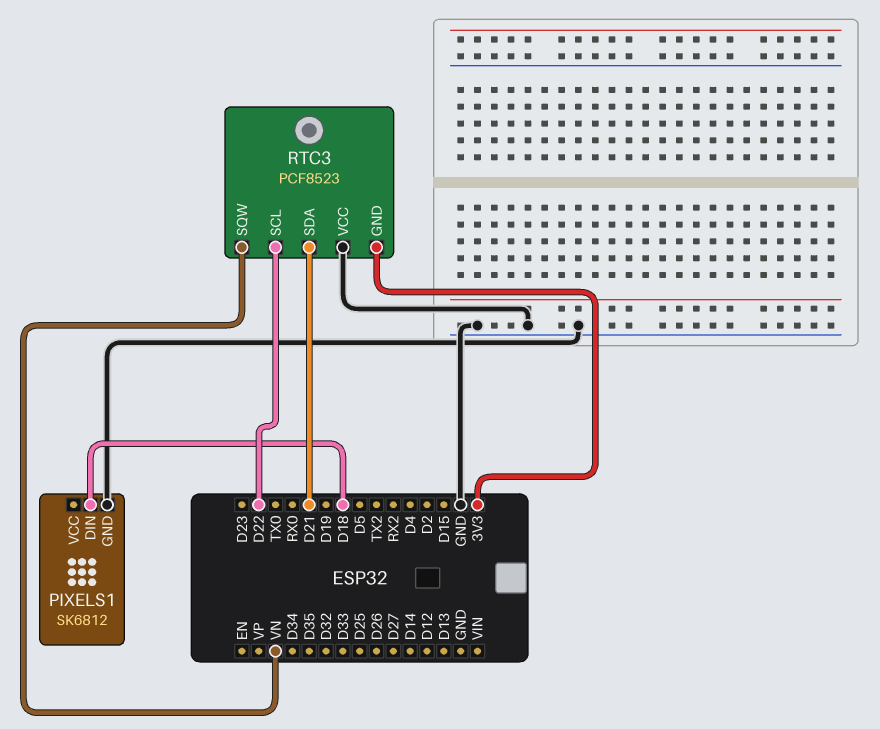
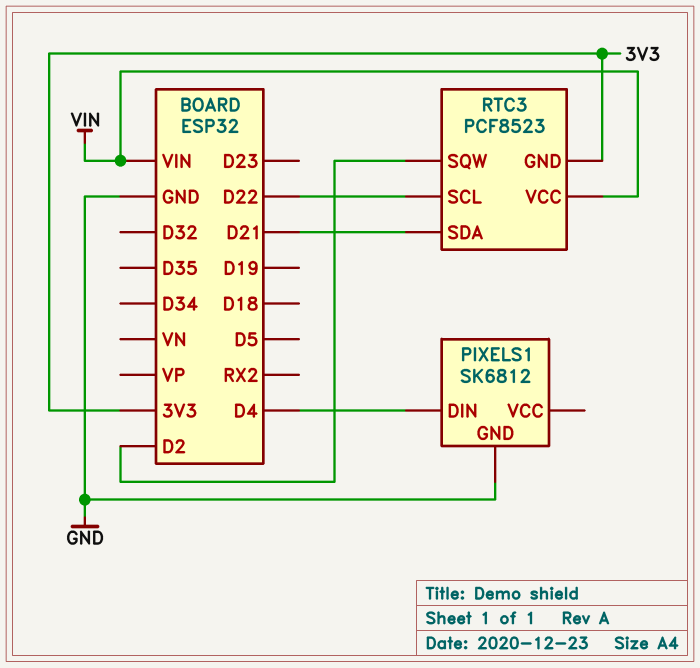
PIXELS1 pin DIN: D18 -> D4
RTC3 pin SQW: VN -> D2
RTC3 pin VCC: GND -> VIN

